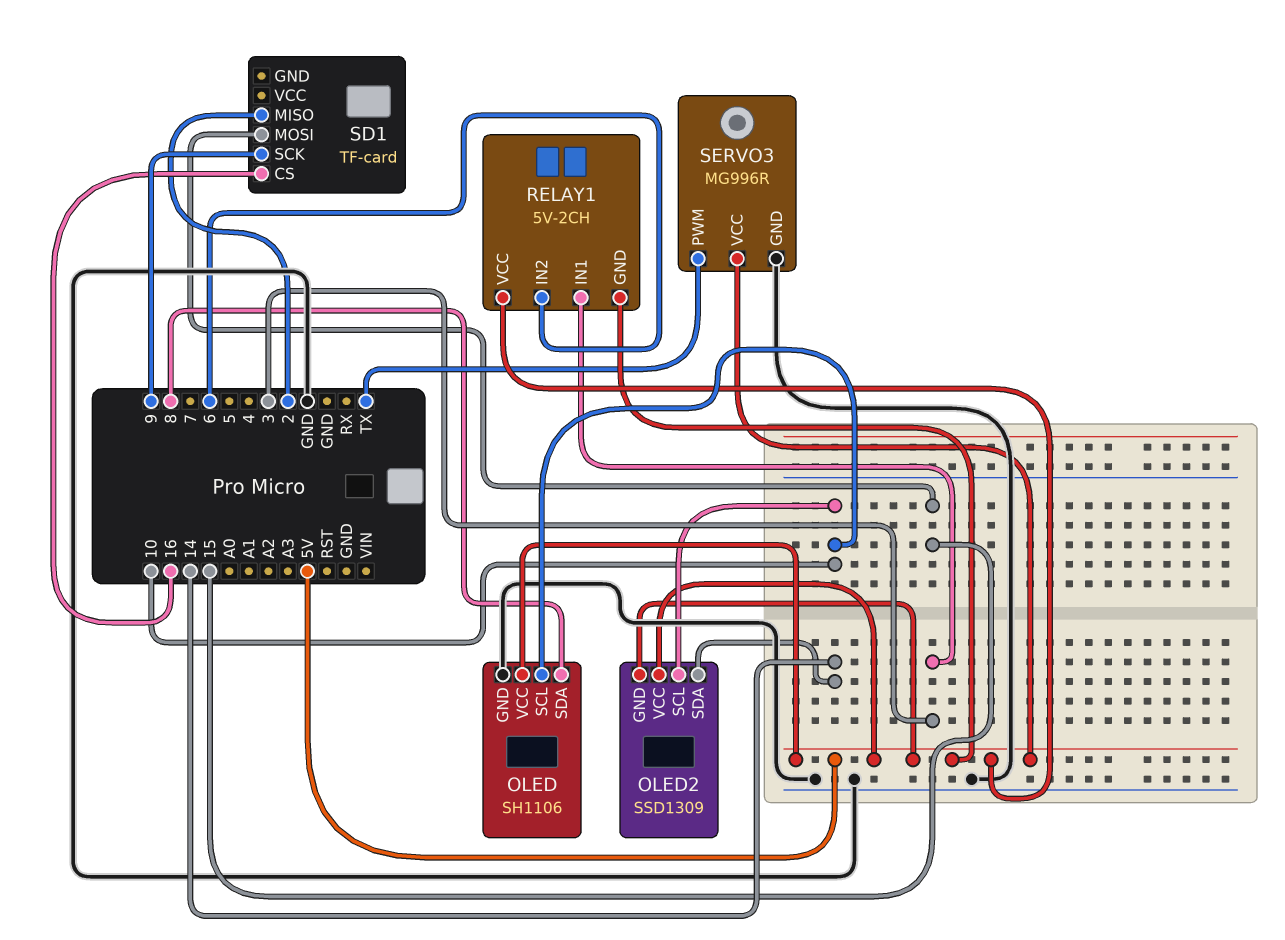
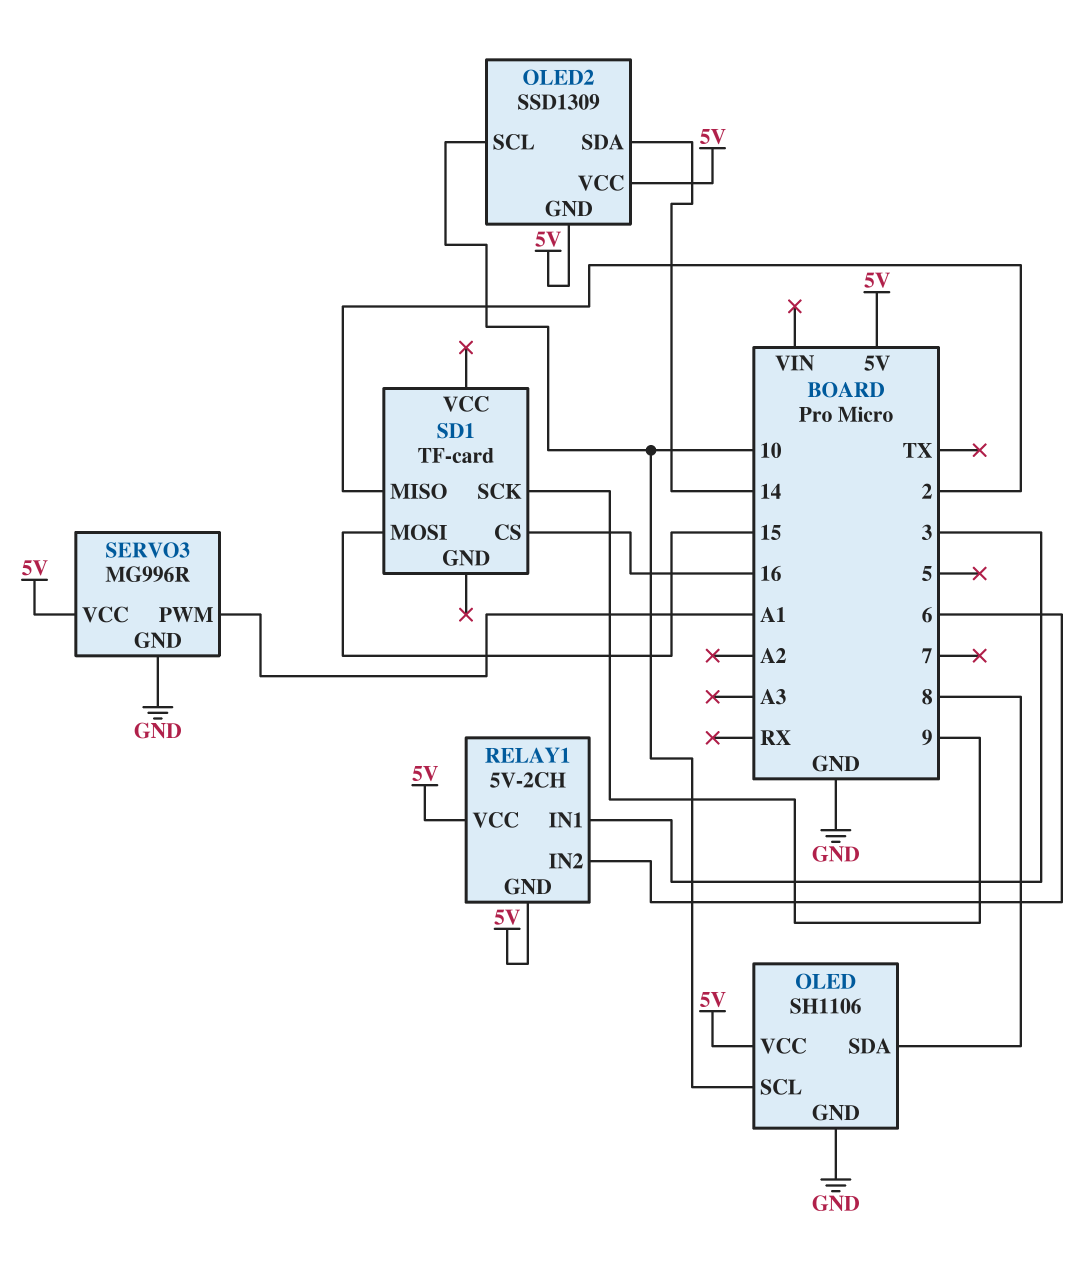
SERVO3 pin PWM: TX -> A1

